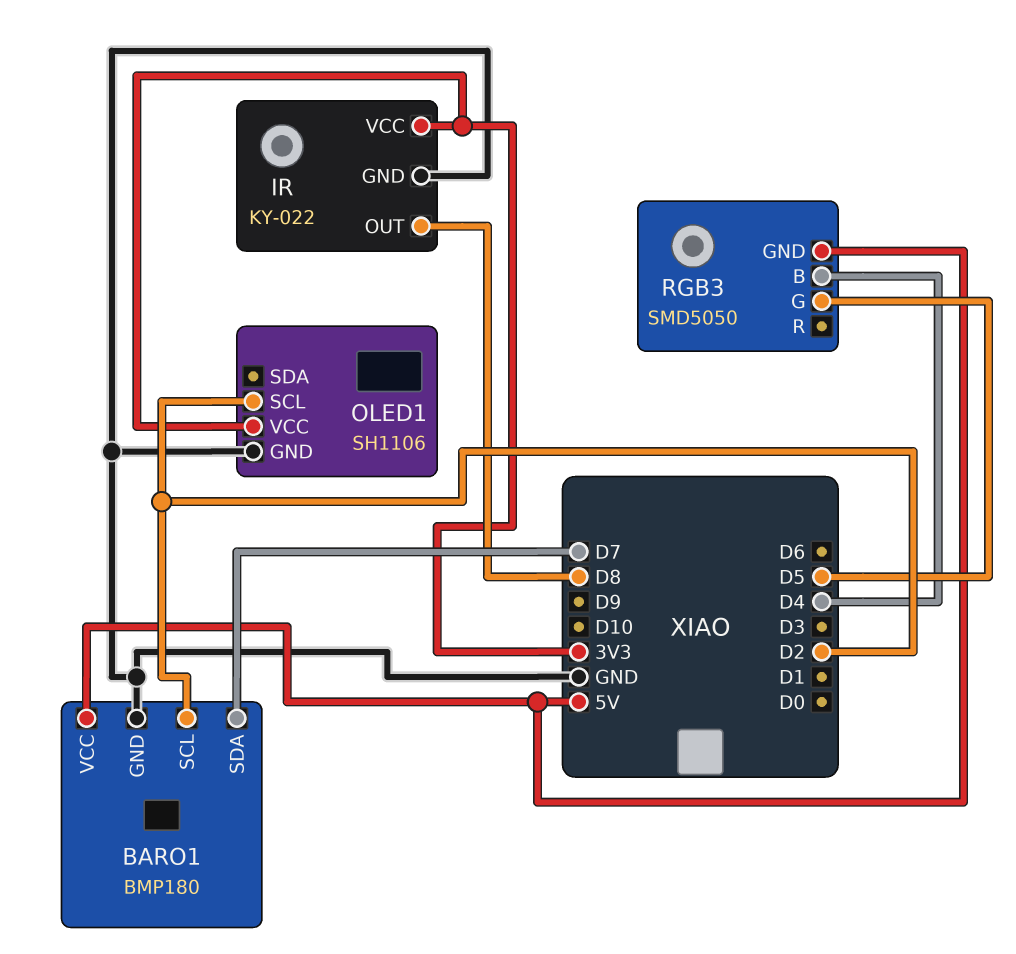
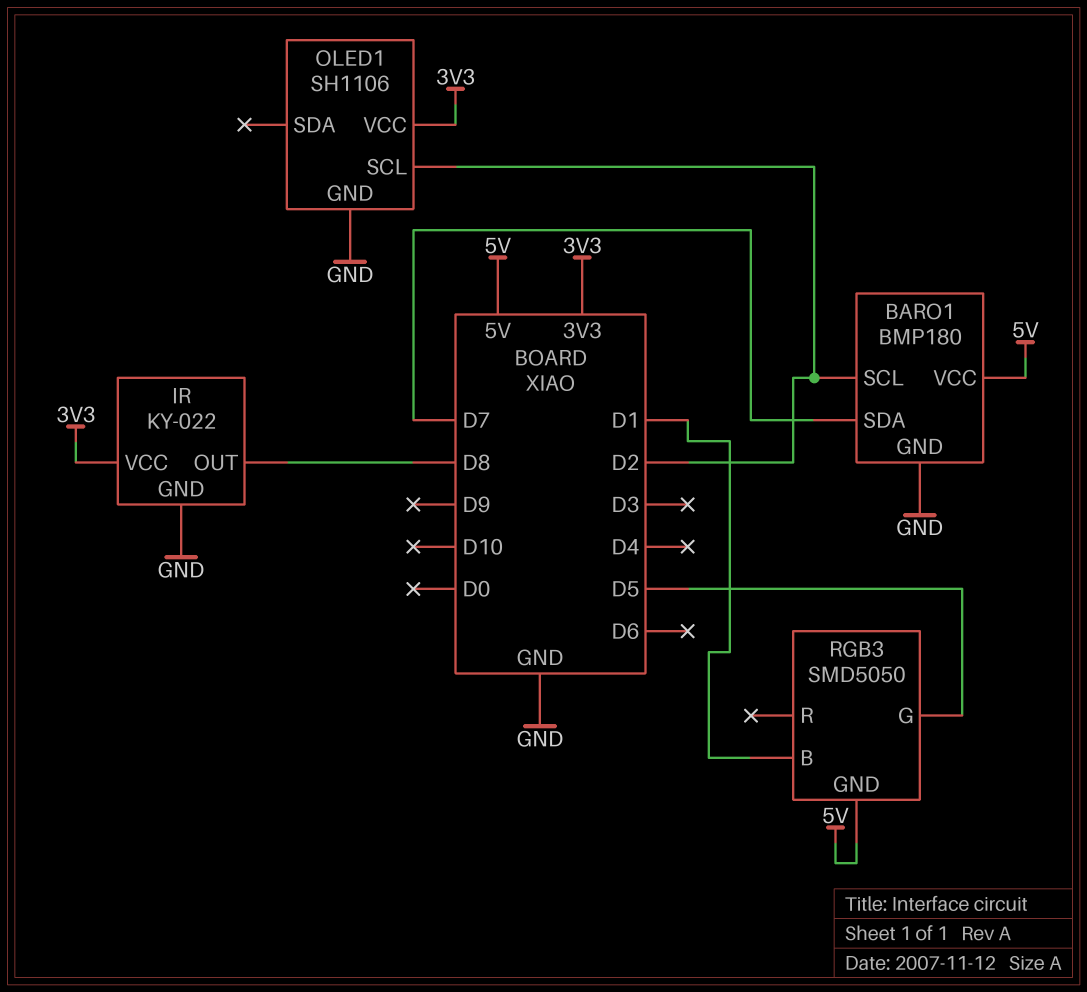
RGB3 pin B: D4 -> D1

